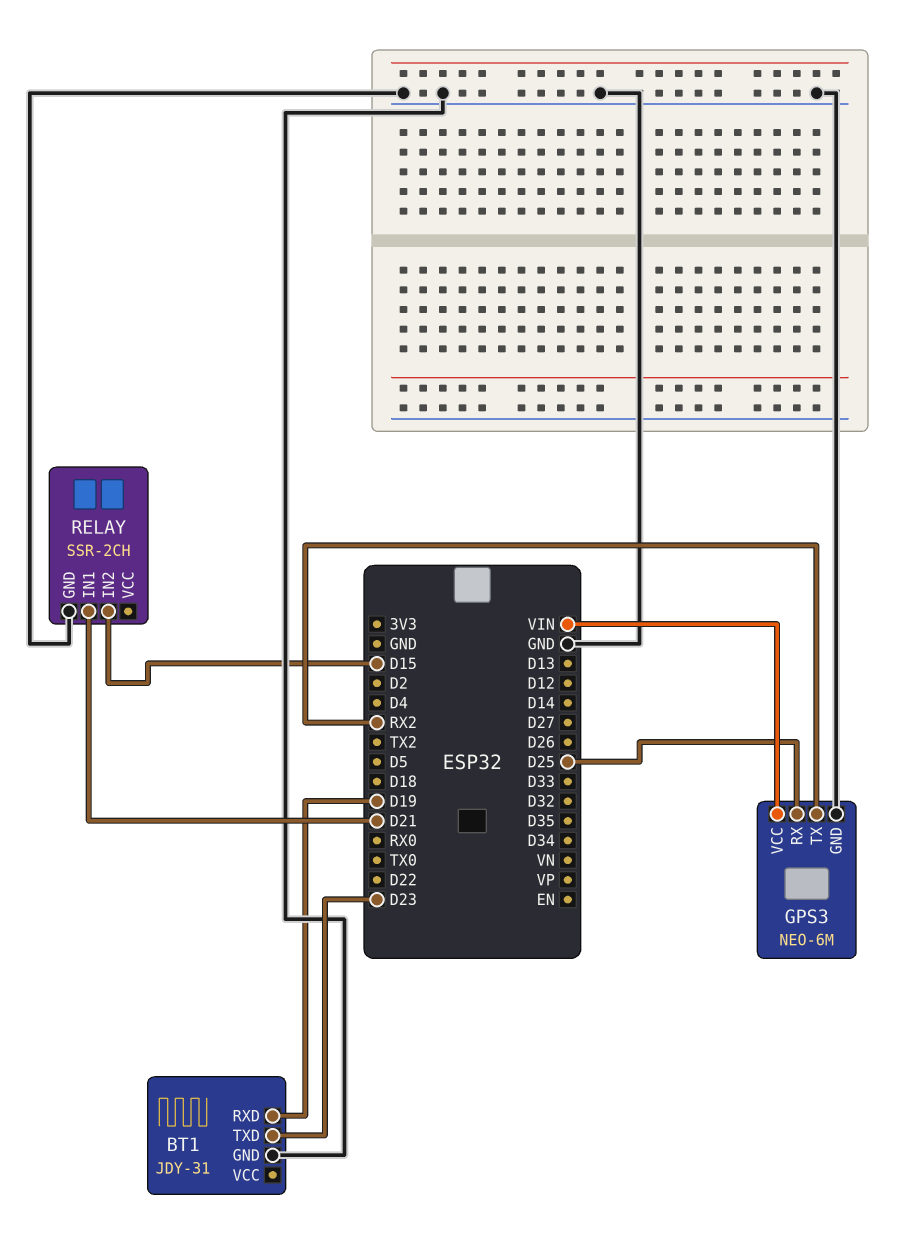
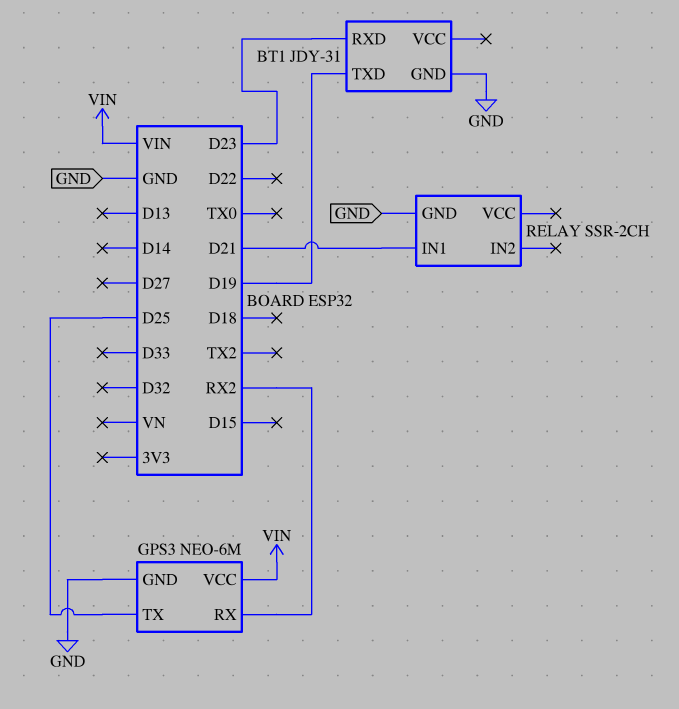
BT1 pin RXD: D19 -> D23
BT1 pin TXD: D23 -> D19
GPS3 pin RX: D25 -> RX2
GPS3 pin TX: RX2 -> D25
RELAY pin IN2: D15 -> none

